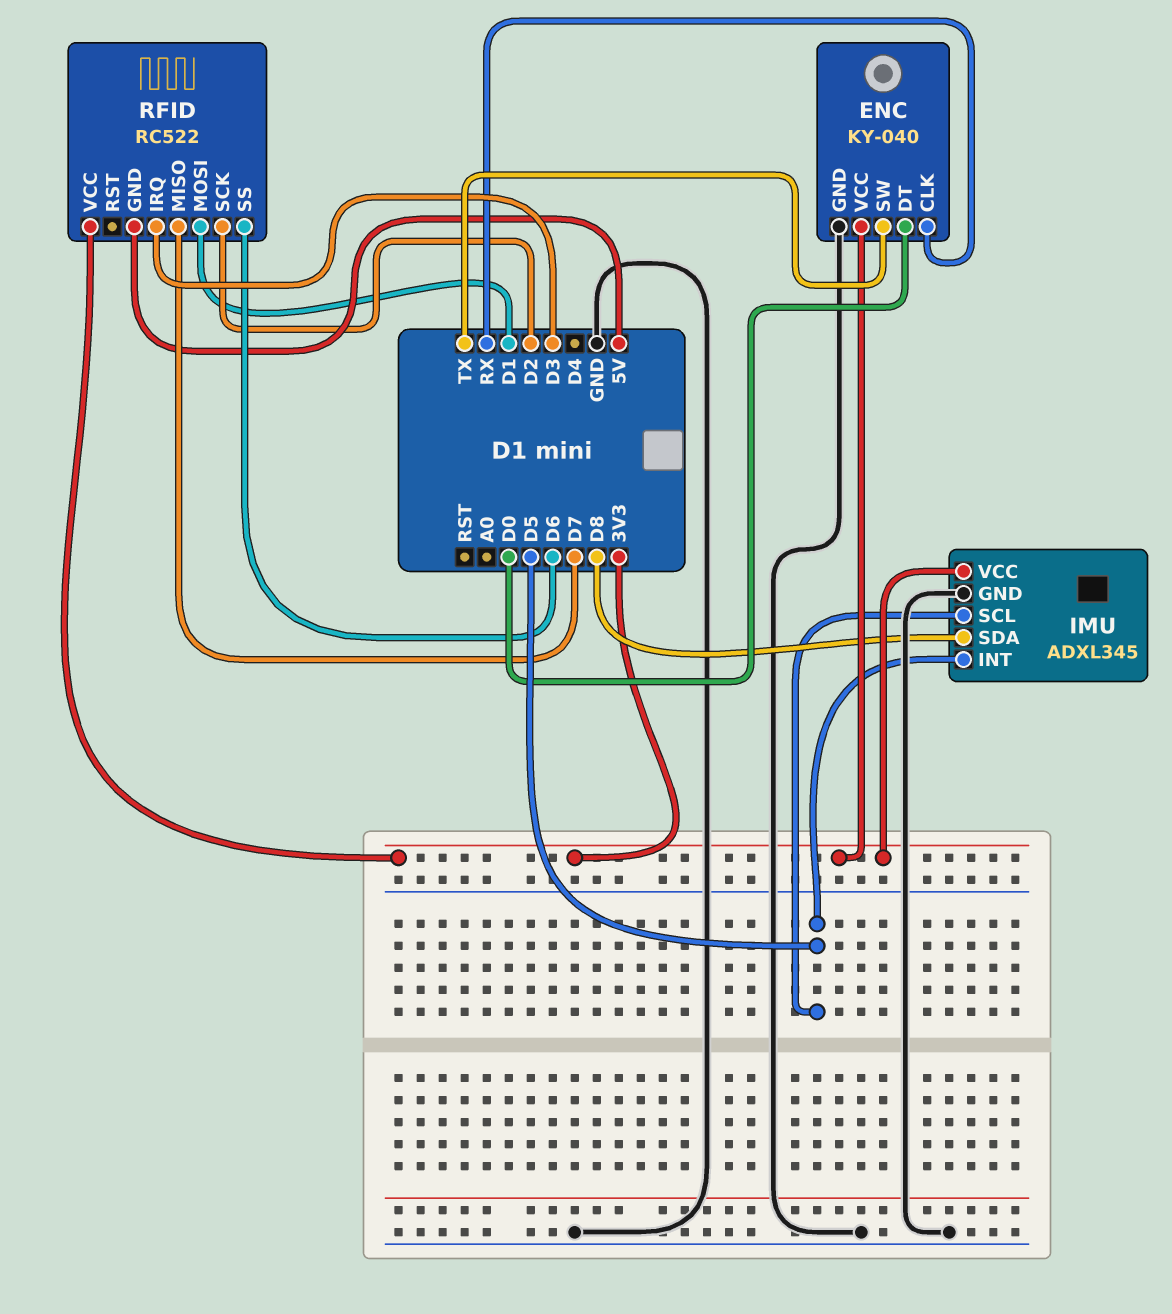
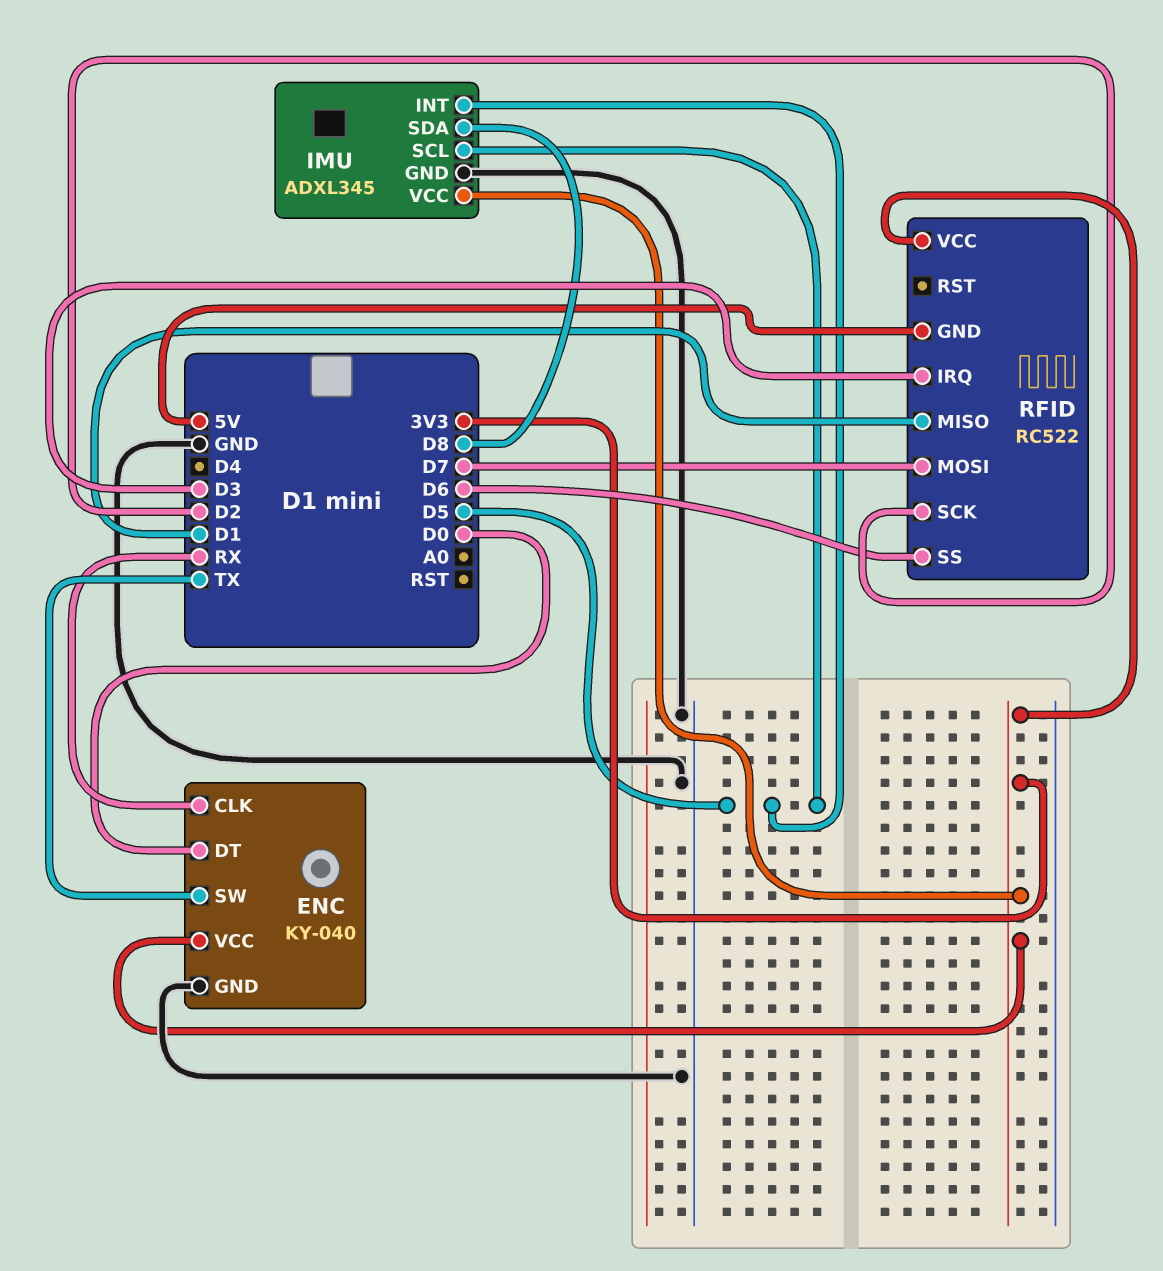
RFID pin MISO: D7 -> D1
RFID pin MOSI: D1 -> D7

